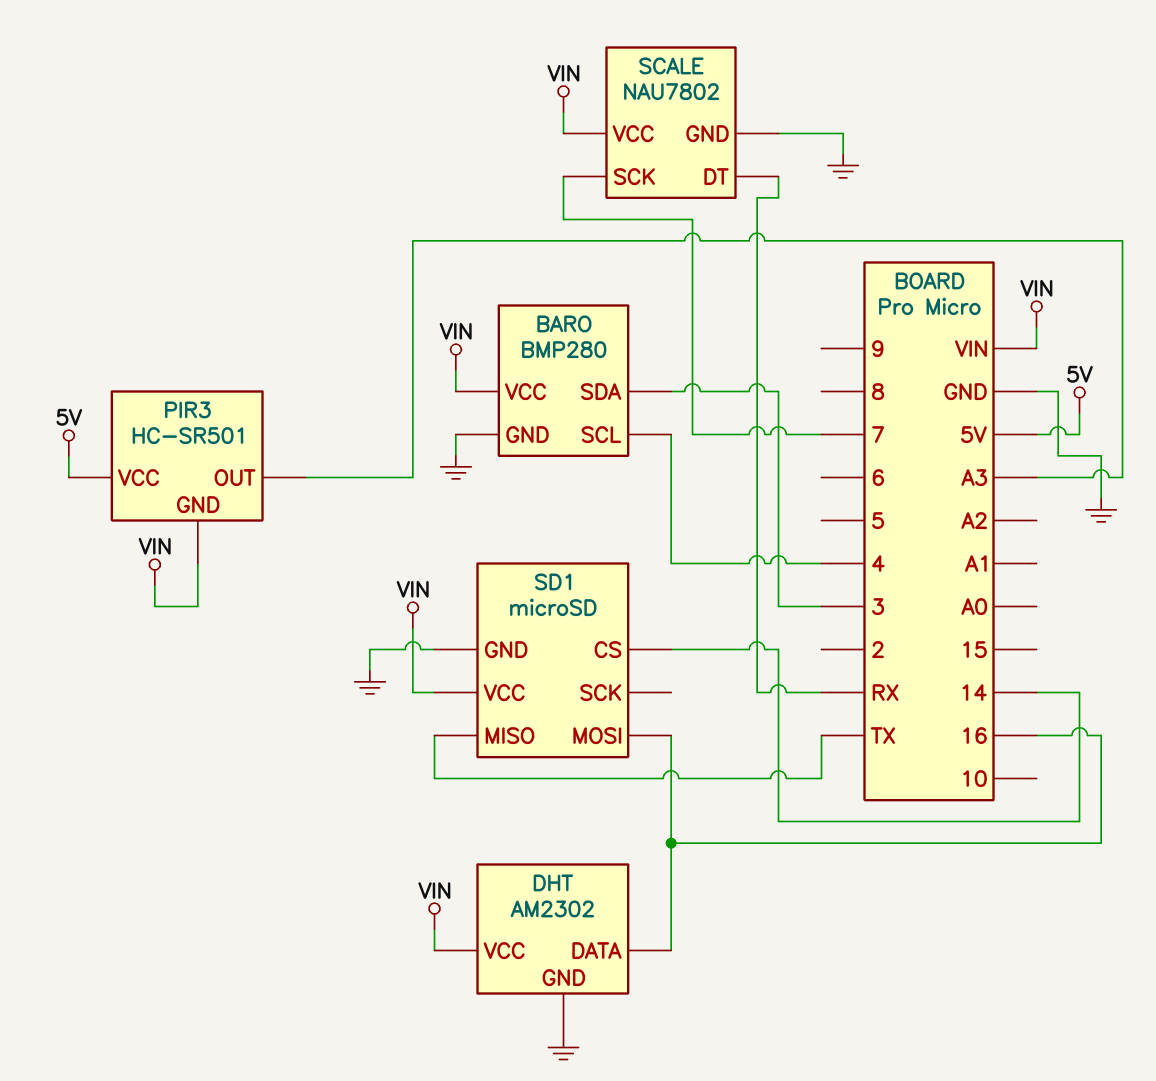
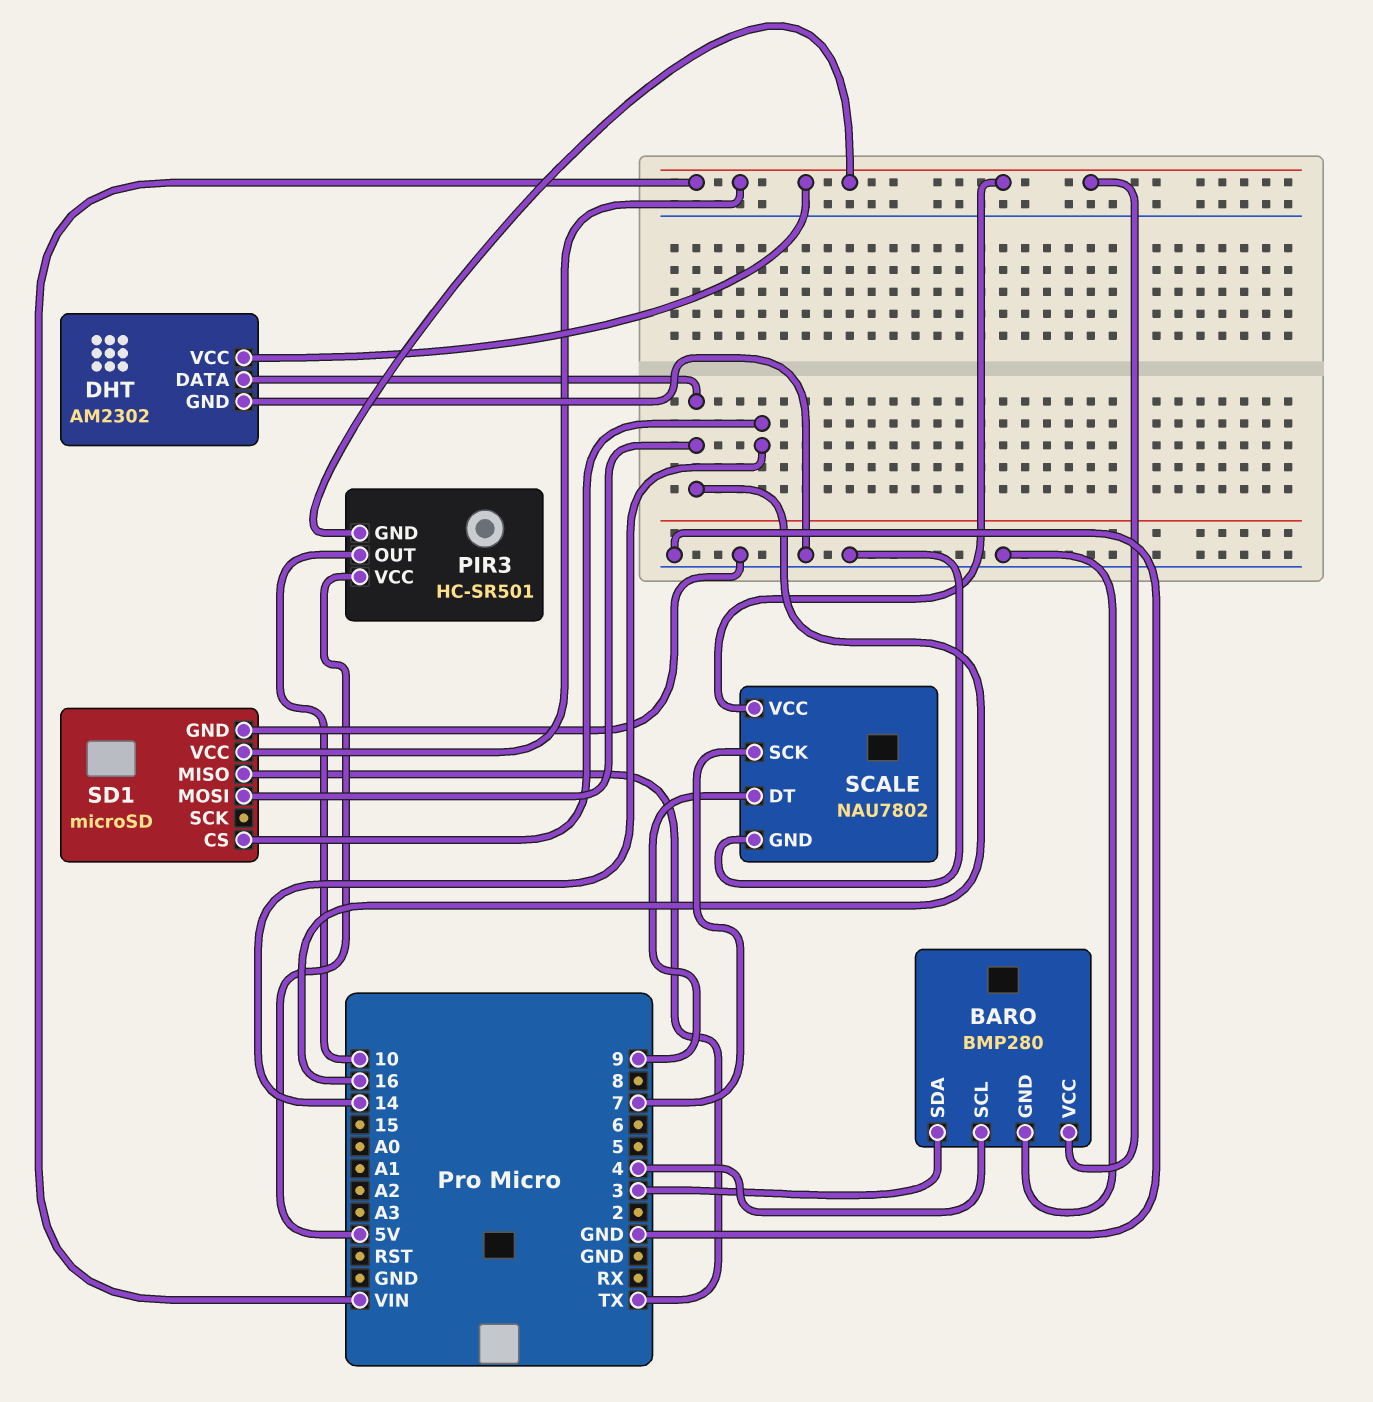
PIR3 pin OUT: A3 -> 10
SCALE pin DT: RX -> 9

